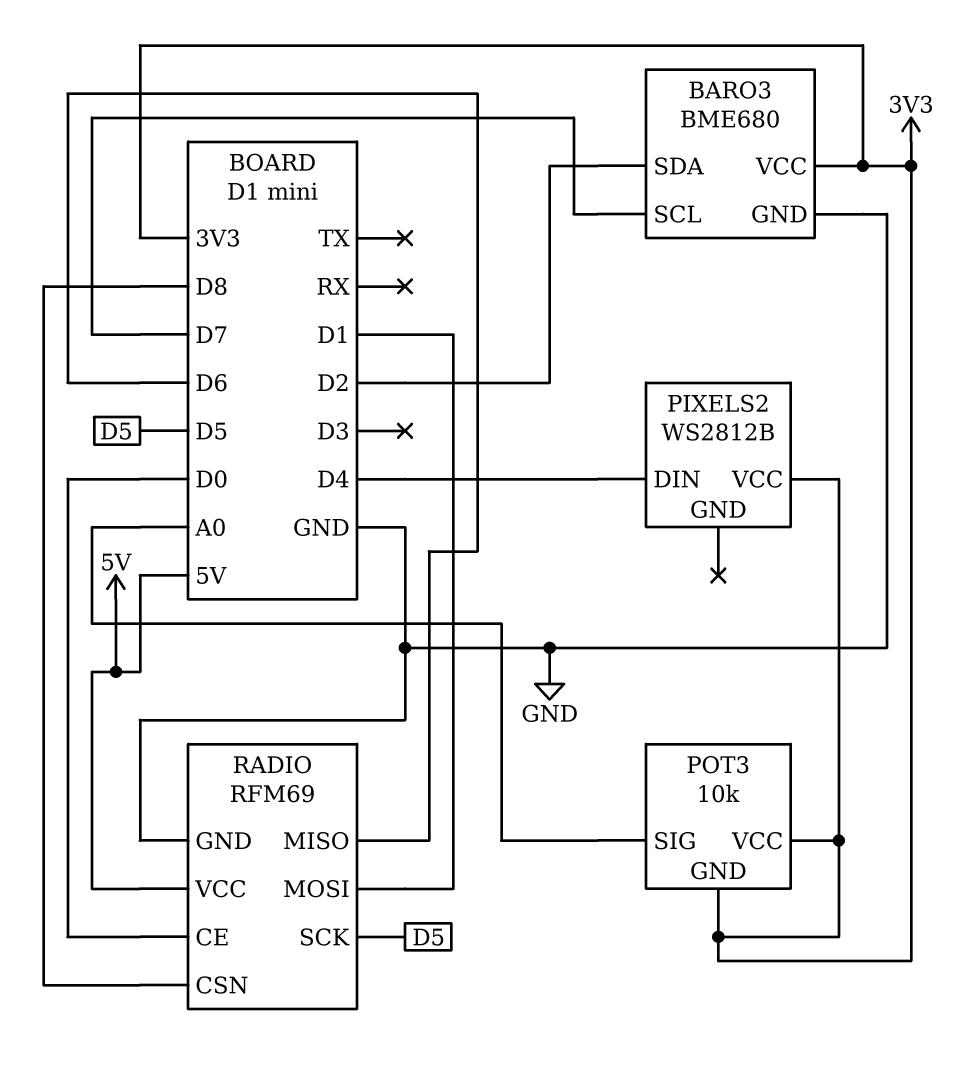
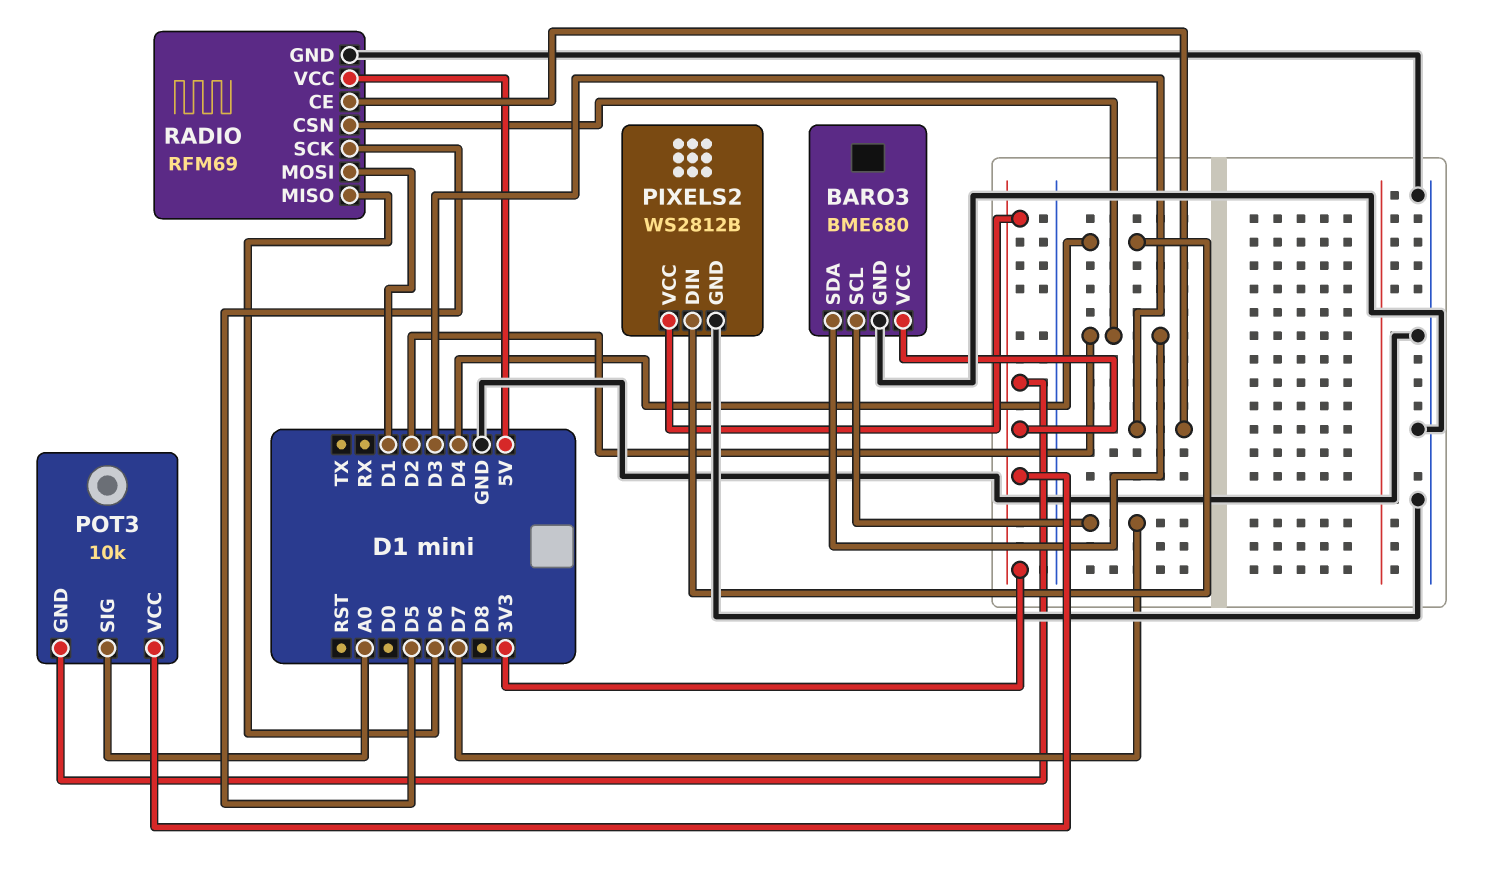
PIXELS2 pin GND: none -> GND
RADIO pin CE: D0 -> D3
RADIO pin CSN: D8 -> D2

